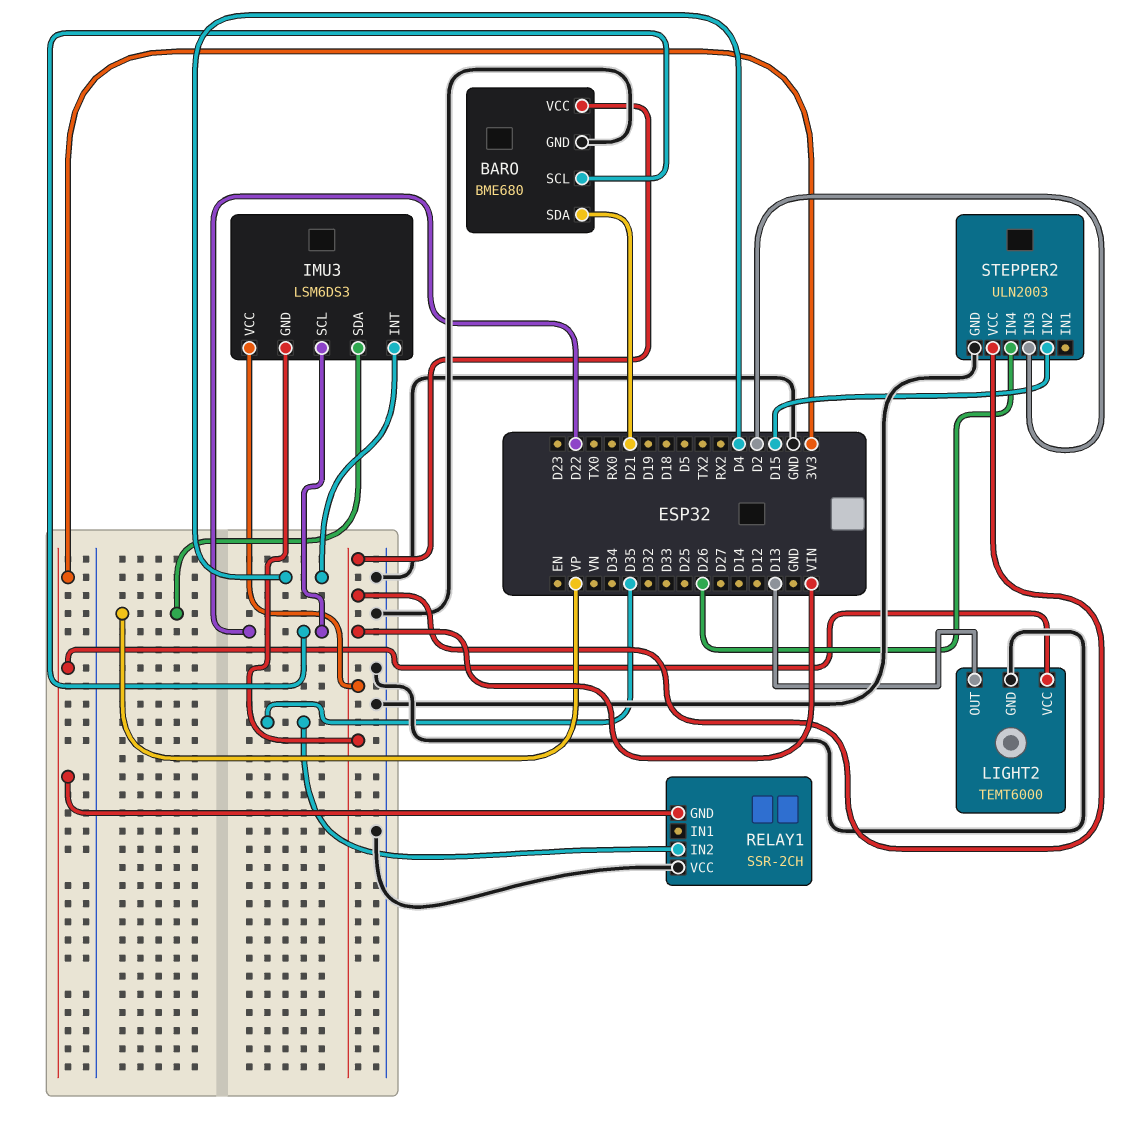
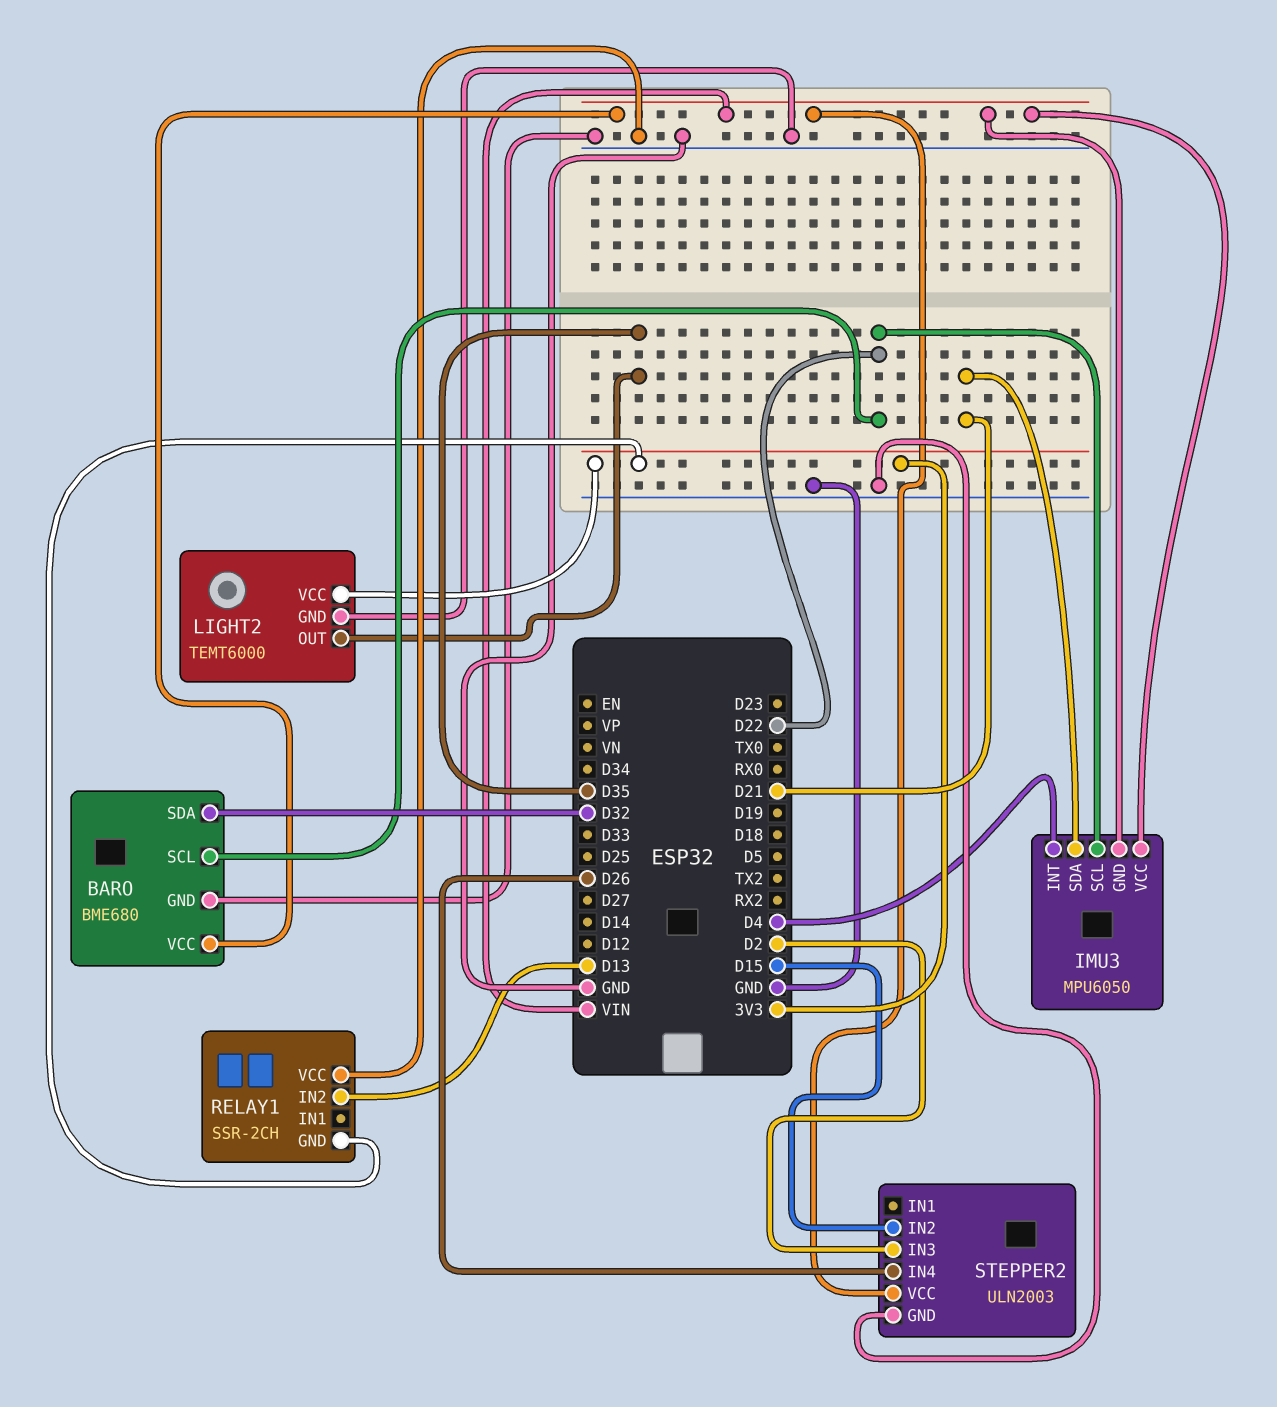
BARO pin SDA: D21 -> D32
IMU3: LSM6DS3 -> MPU6050
IMU3 pin SDA: VP -> D21
LIGHT2 pin OUT: D13 -> D35
RELAY1 pin IN2: D35 -> D13

